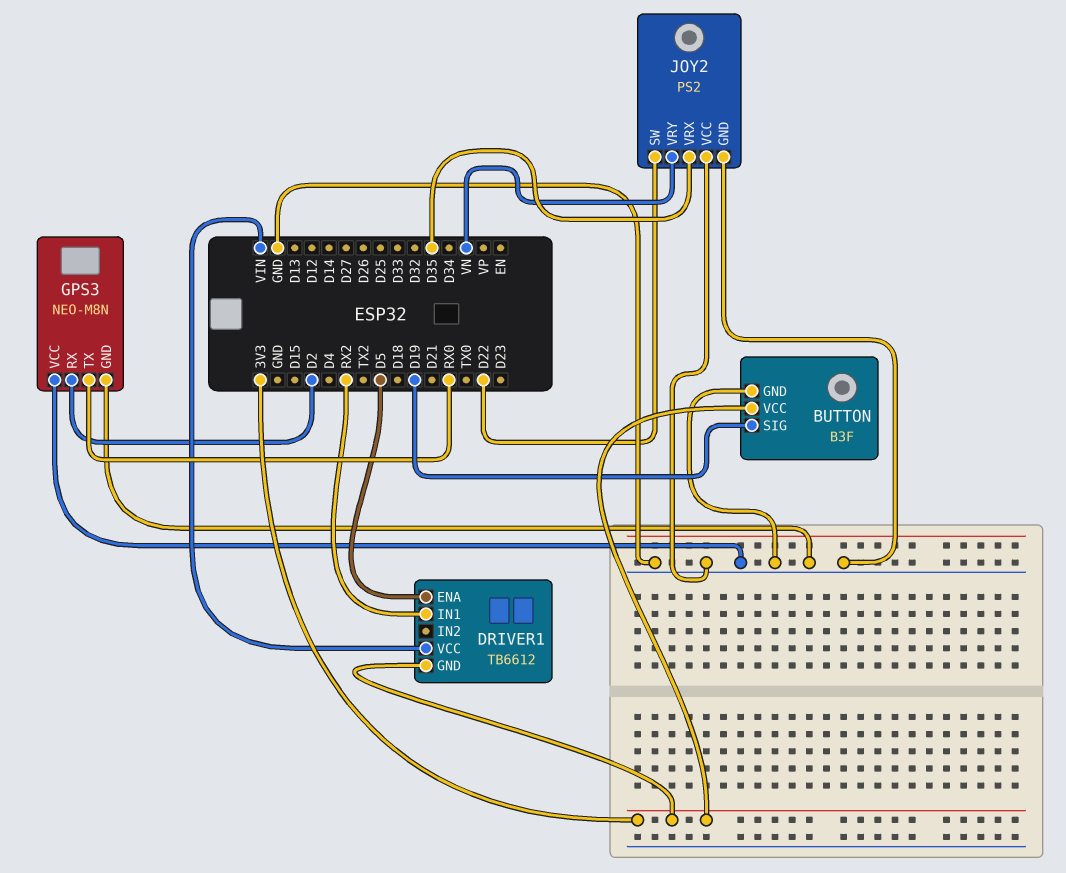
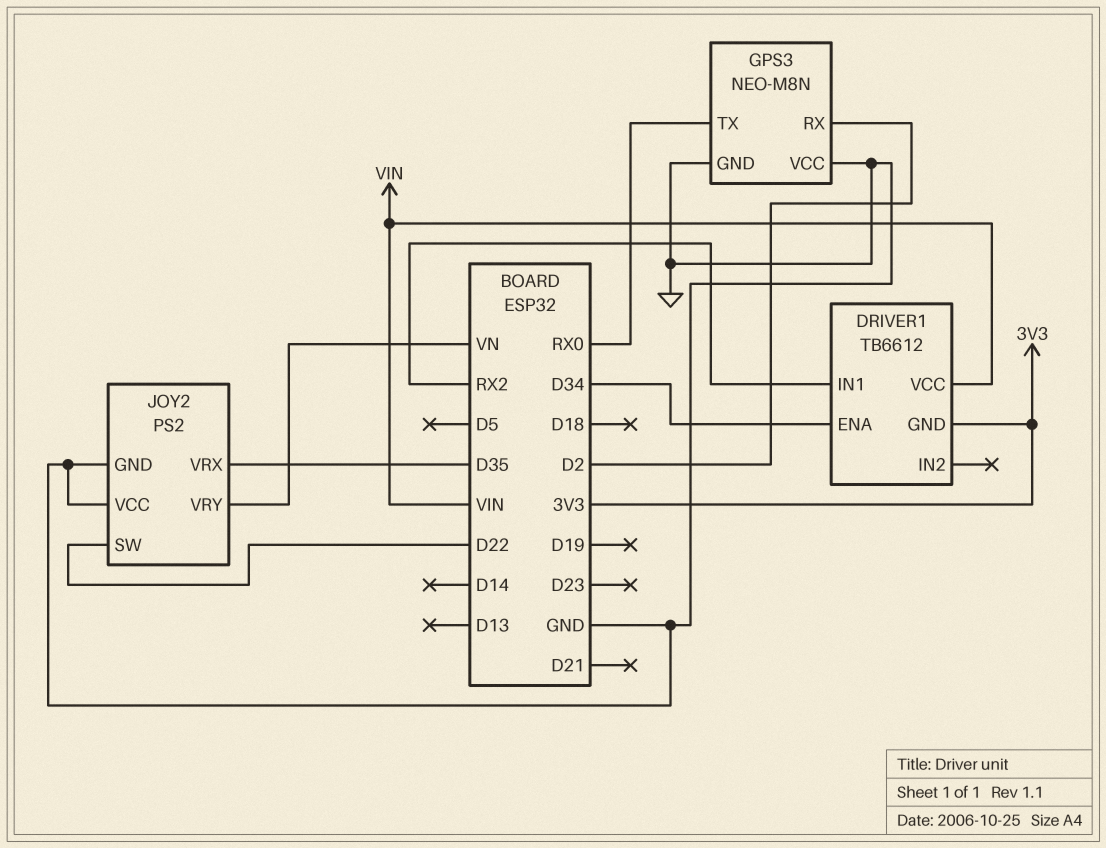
BUTTON: B3F -> none
BUTTON pin GND: GND -> none
BUTTON pin SIG: D19 -> none
BUTTON pin VCC: 3V3 -> none
DRIVER1 pin ENA: D5 -> D34

